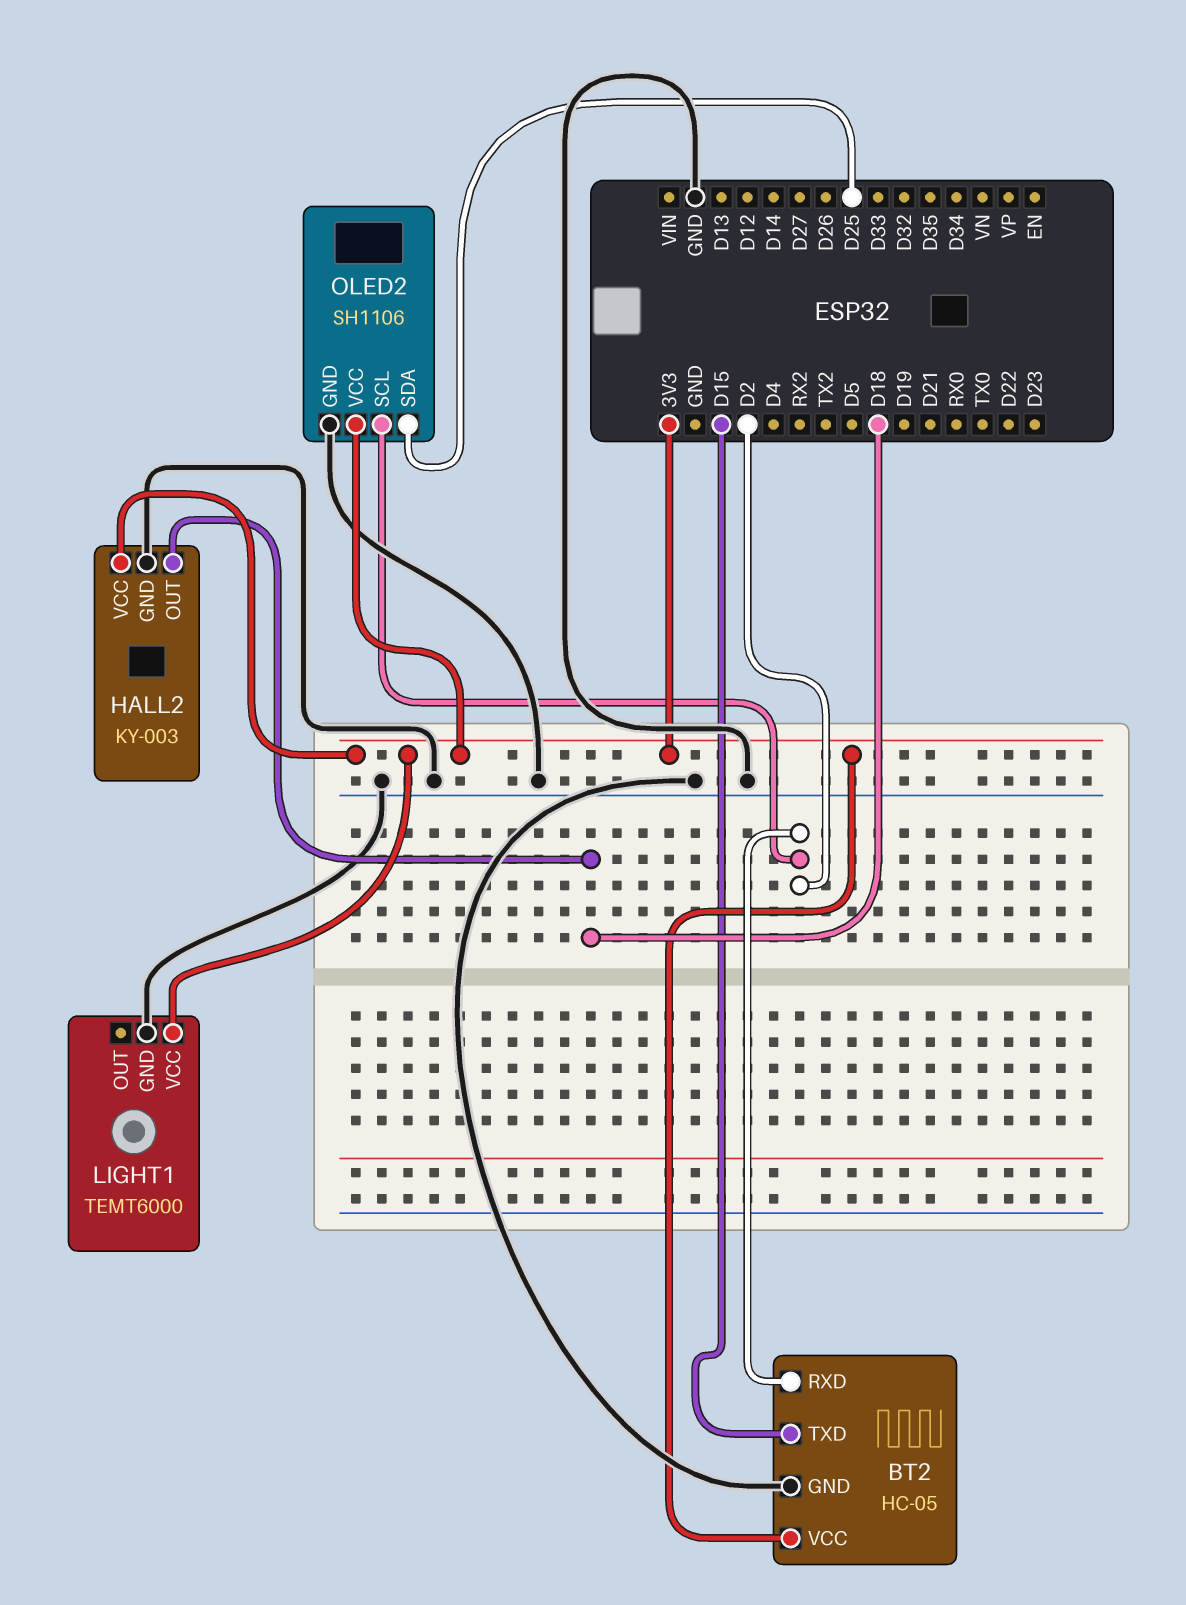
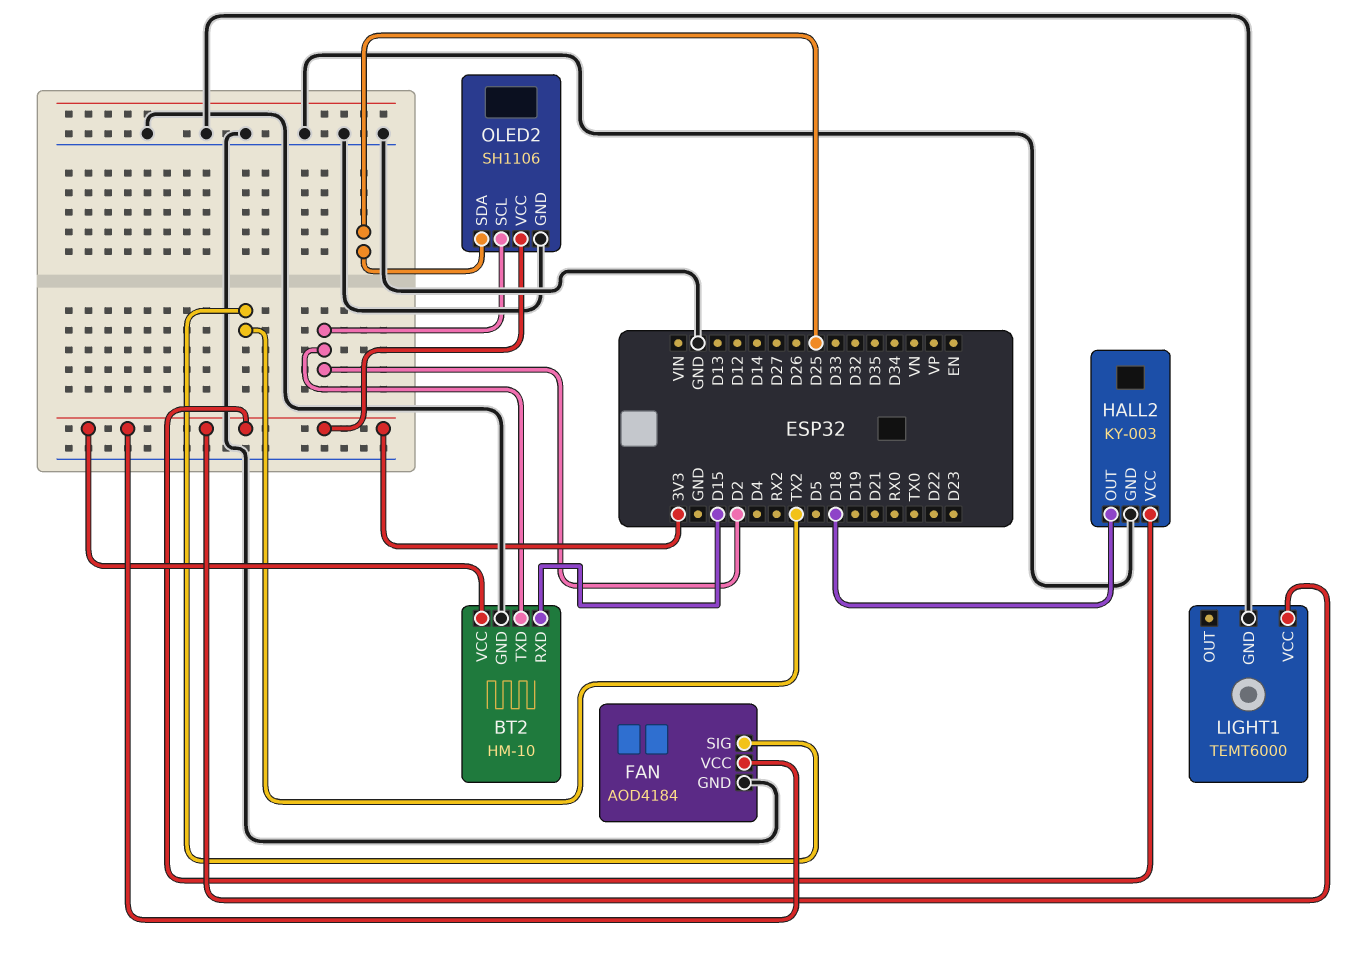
BT2: HC-05 -> HM-10
BT2 pin RXD: D2 -> D15
BT2 pin TXD: D15 -> D2
FAN: none -> AOD4184
FAN pin GND: none -> GND
FAN pin SIG: none -> TX2
FAN pin VCC: none -> 3V3

